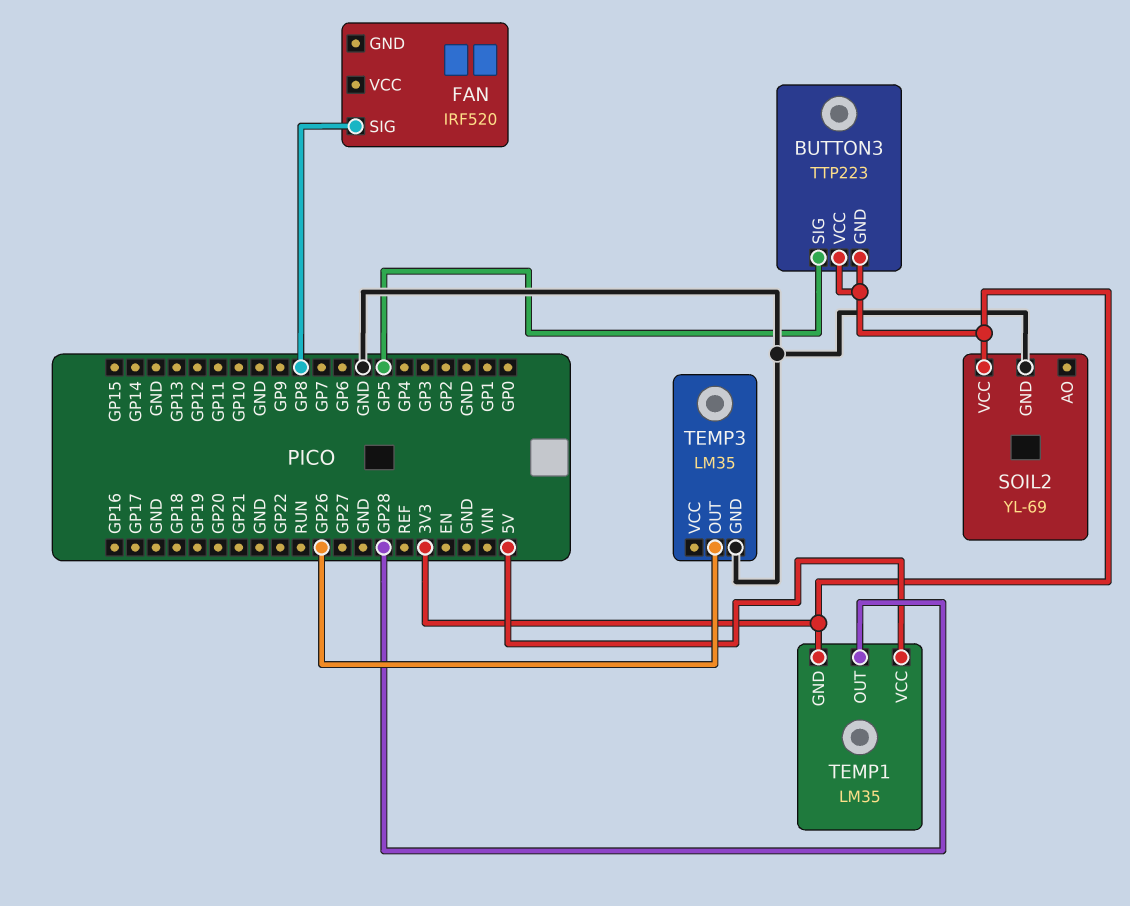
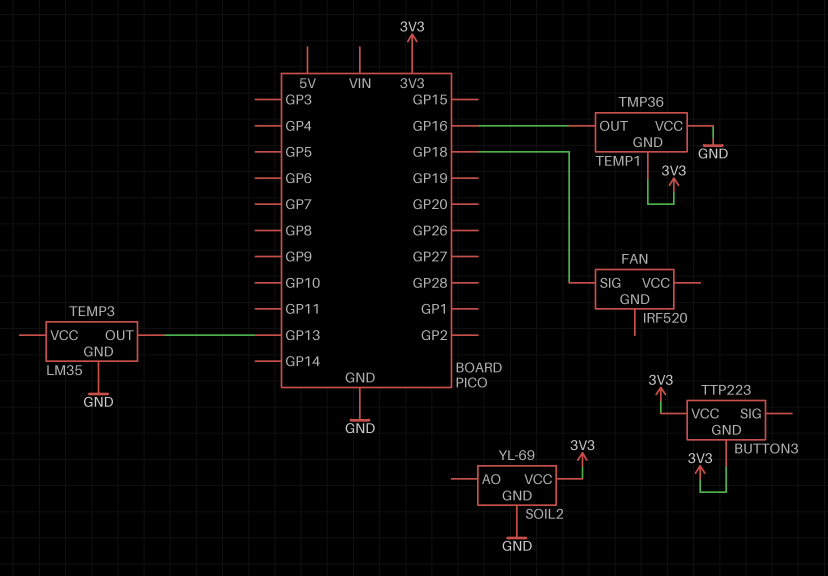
BUTTON3 pin SIG: GP5 -> none
FAN pin SIG: GP8 -> GP18
TEMP1: LM35 -> TMP36
TEMP1 pin OUT: GP28 -> GP16
TEMP1 pin VCC: 5V -> GND
TEMP3 pin OUT: GP26 -> GP13

